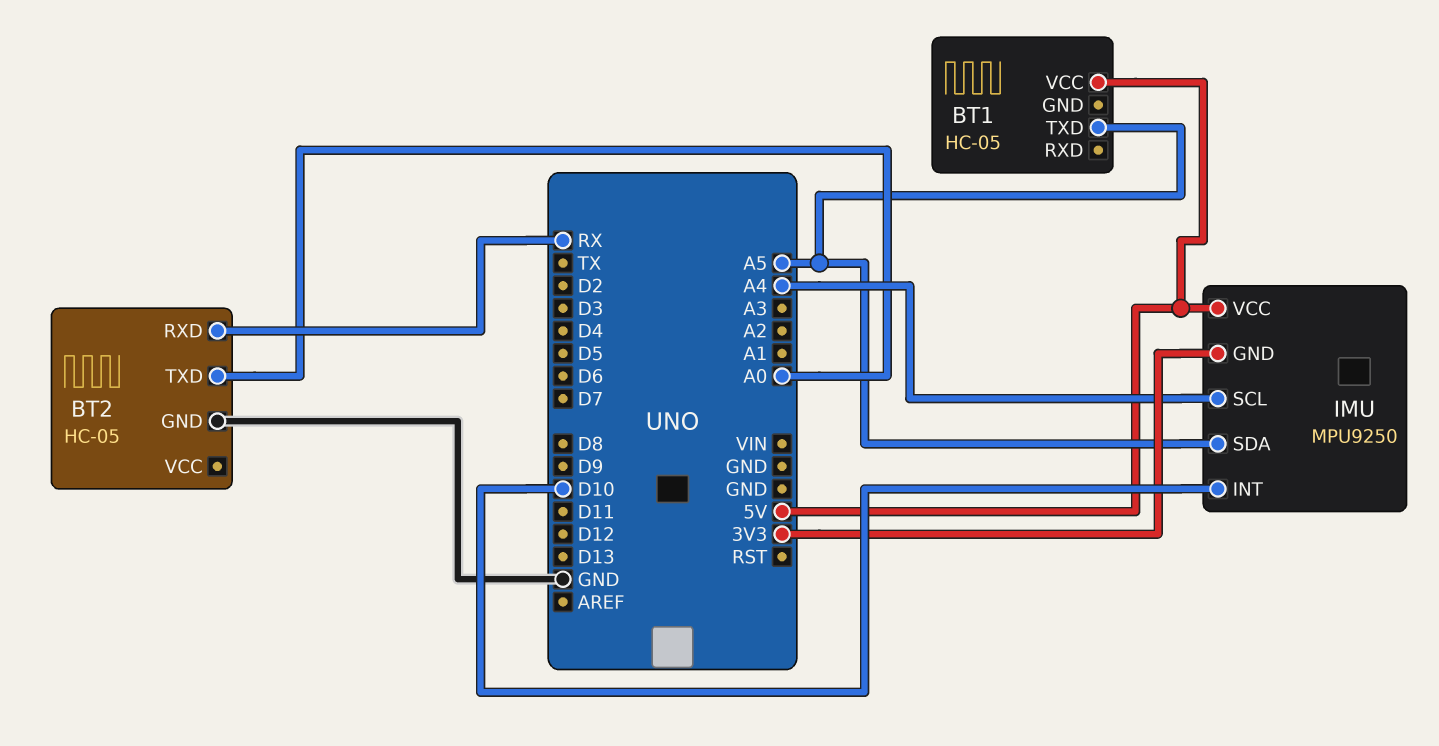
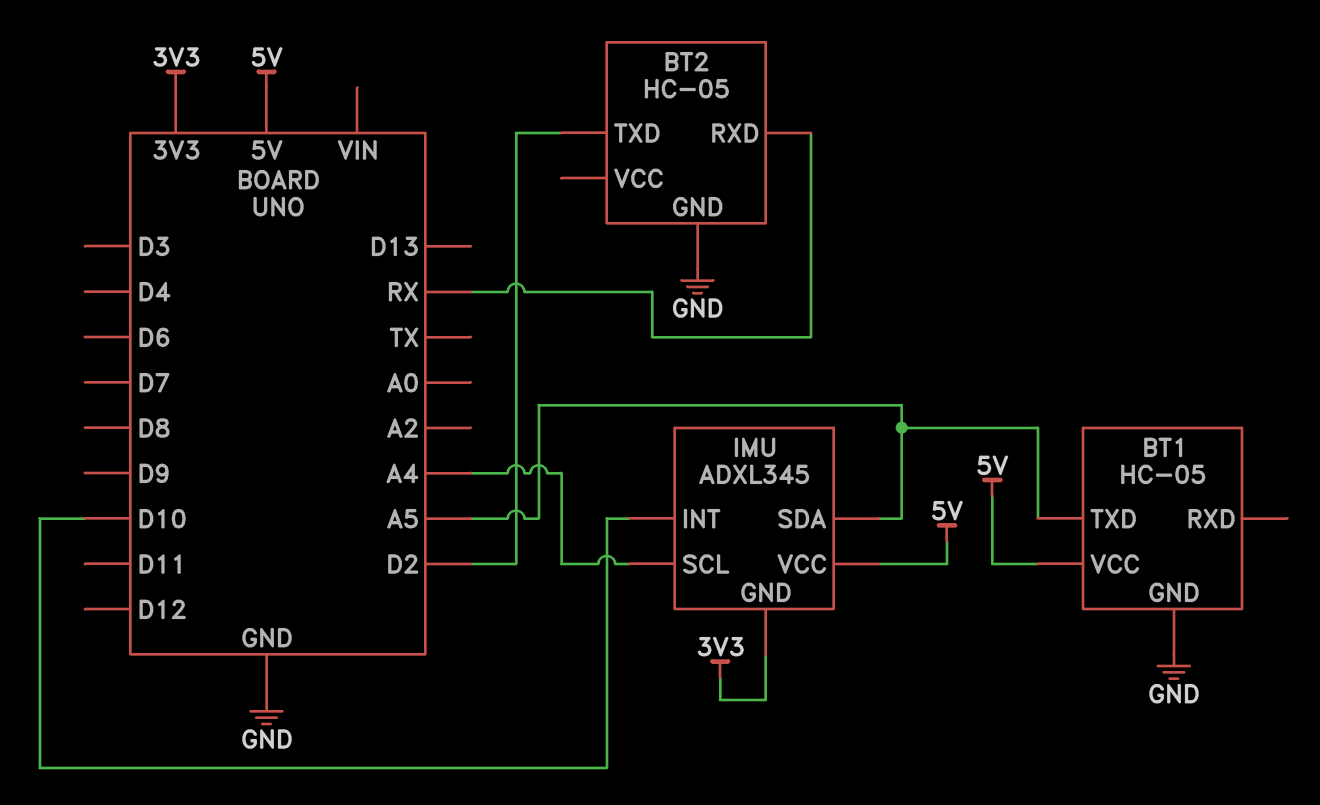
BT1 pin GND: none -> GND
BT2 pin TXD: A0 -> D2
IMU: MPU9250 -> ADXL345

